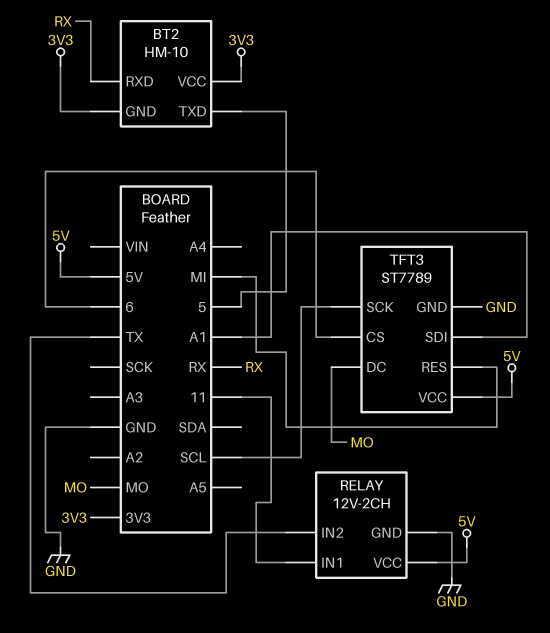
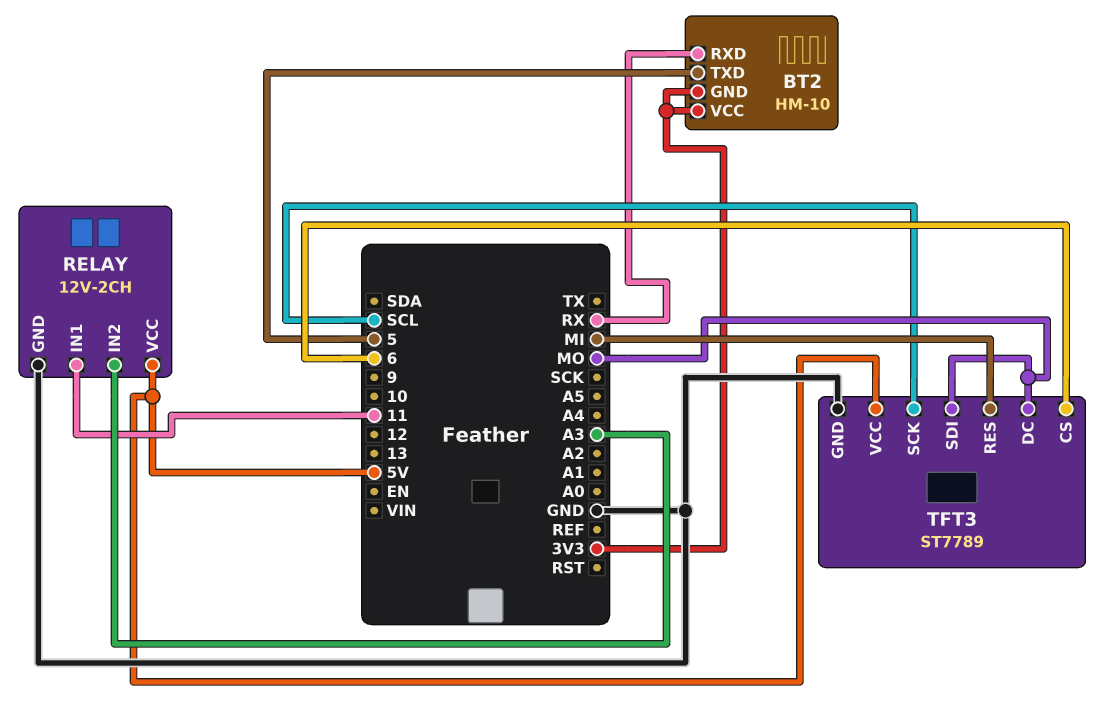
RELAY pin IN2: TX -> A3
TFT3 pin SDI: A1 -> MO

